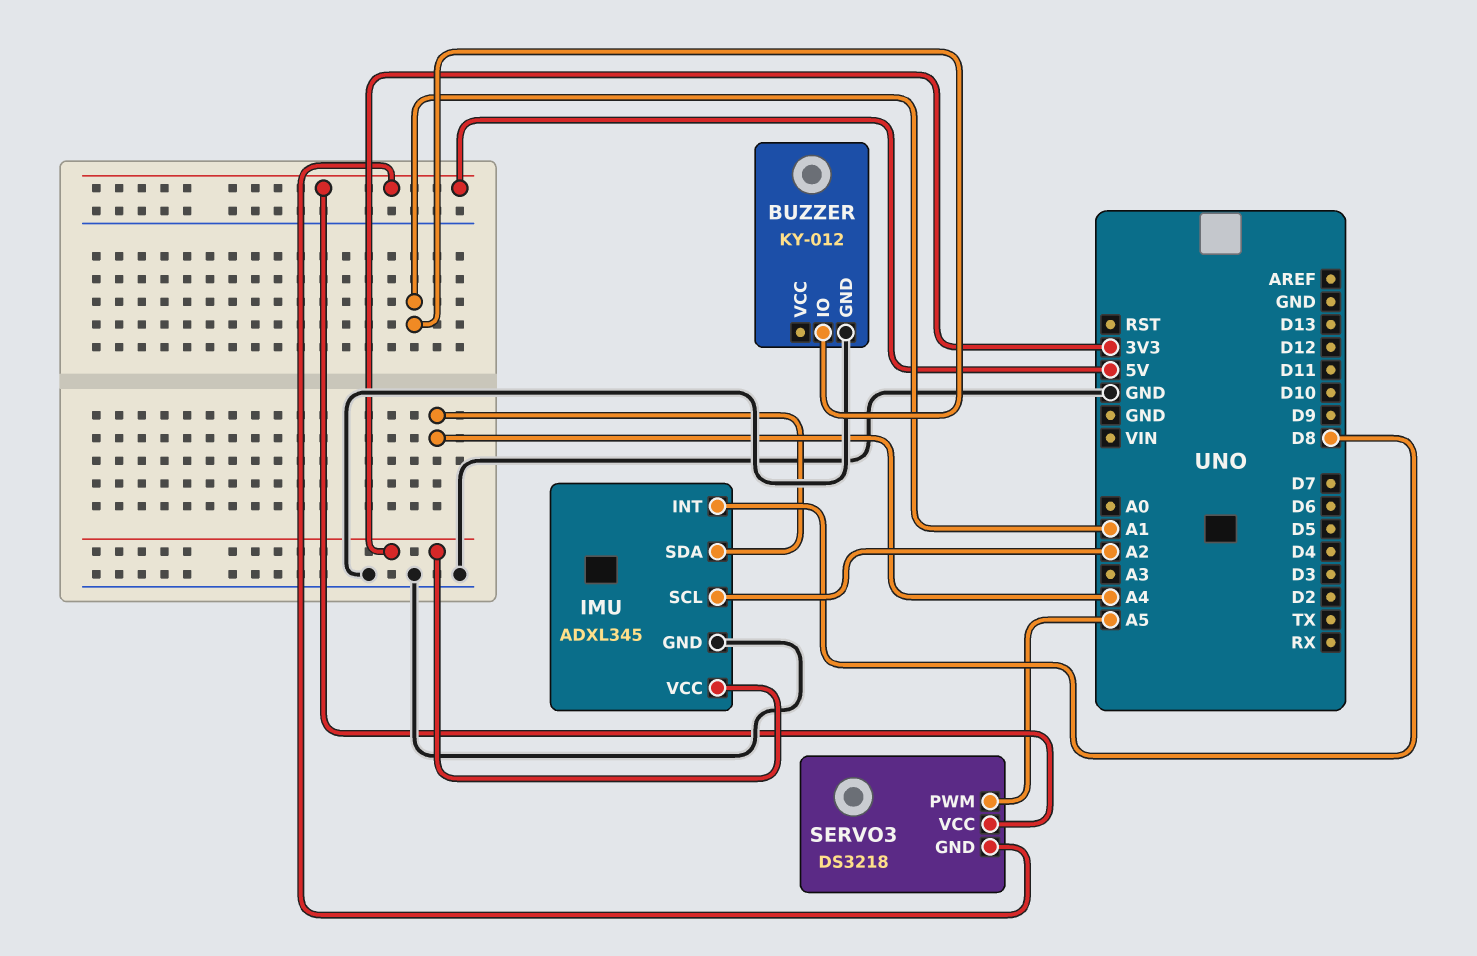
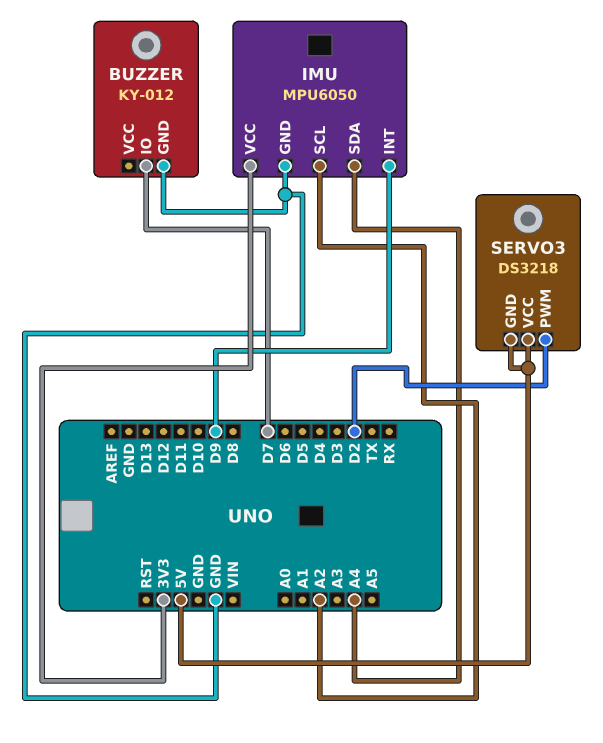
BUZZER pin IO: A1 -> D7
IMU: ADXL345 -> MPU6050
IMU pin INT: D8 -> D9
SERVO3 pin PWM: A5 -> D2

